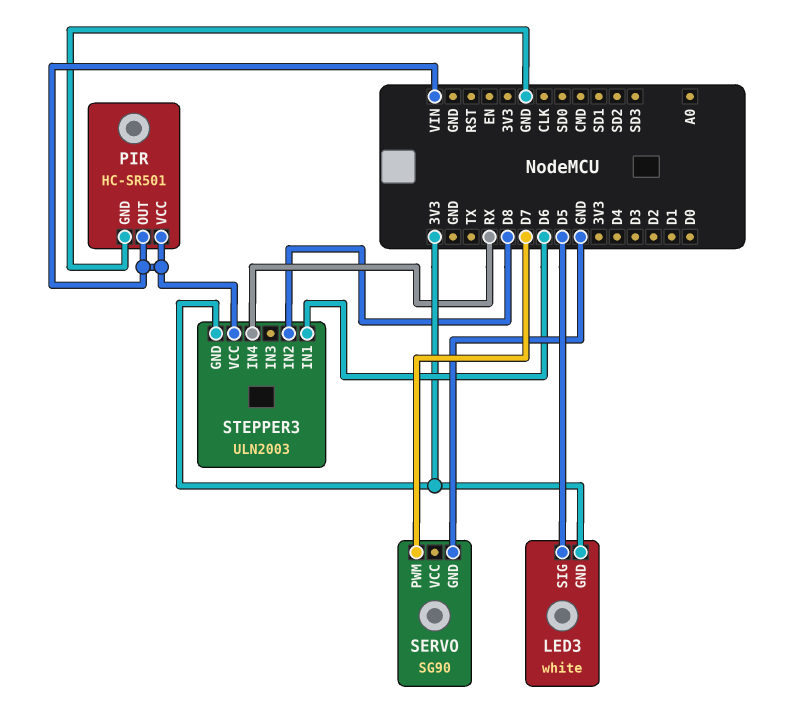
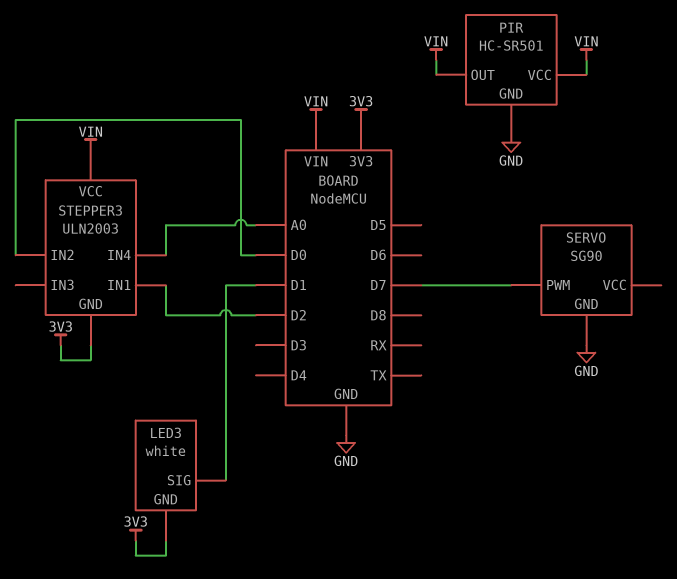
LED3 pin SIG: D5 -> D1
STEPPER3 pin IN1: D6 -> D2
STEPPER3 pin IN2: D8 -> D0
STEPPER3 pin IN4: RX -> A0

